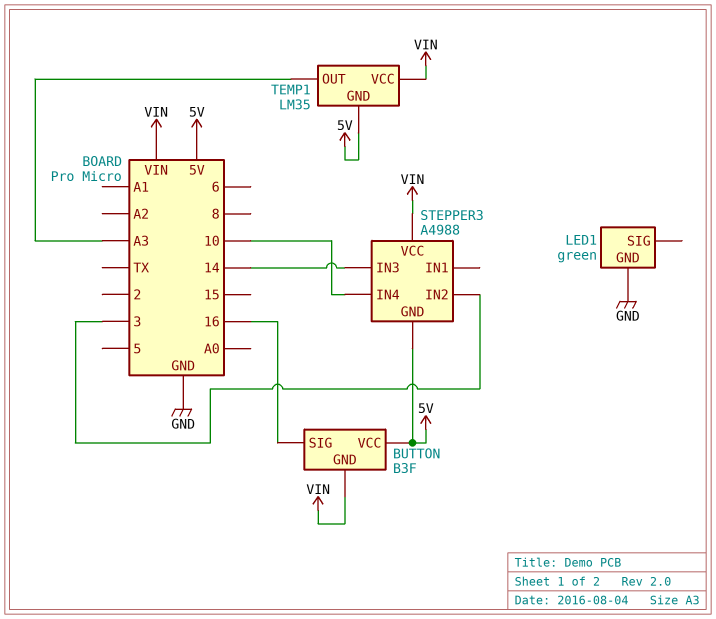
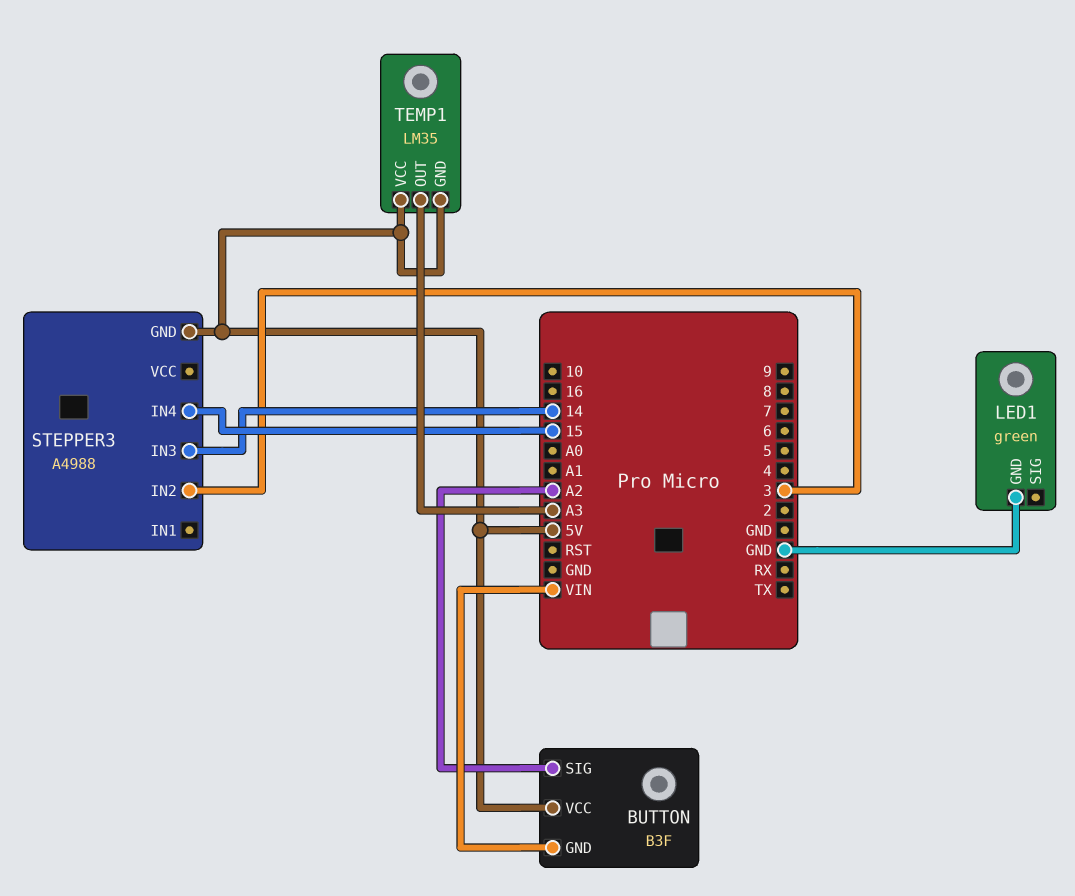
BUTTON pin SIG: 16 -> A2
STEPPER3 pin IN4: 10 -> 15
STEPPER3 pin VCC: VIN -> none
TEMP1 pin VCC: VIN -> 5V

